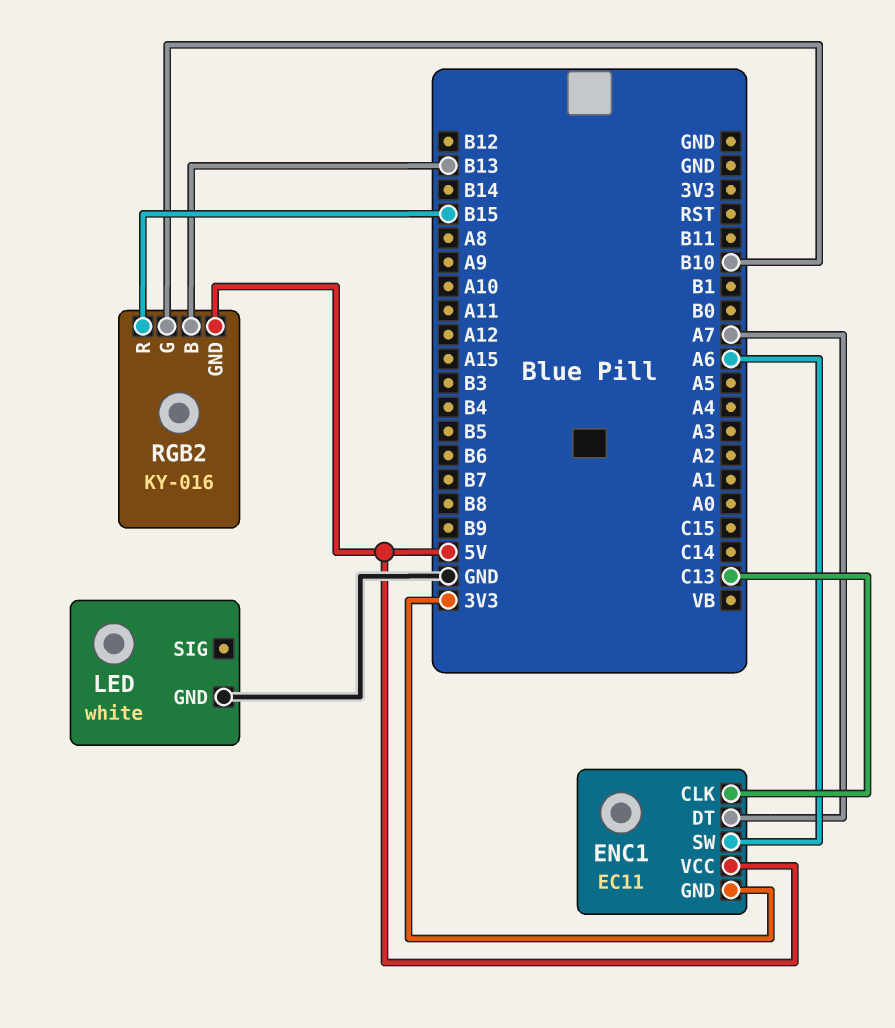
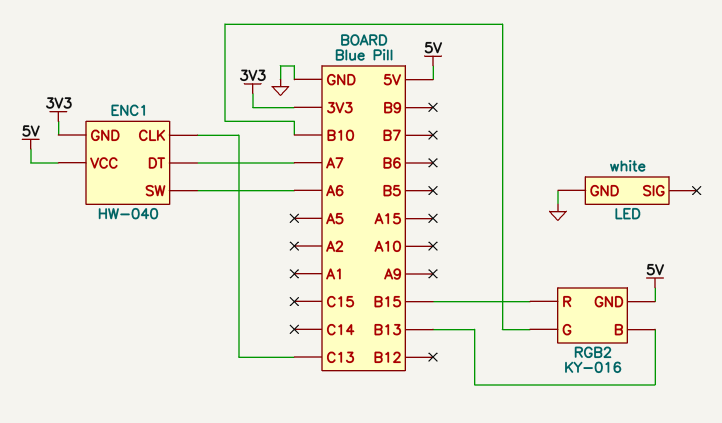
ENC1: EC11 -> HW-040

